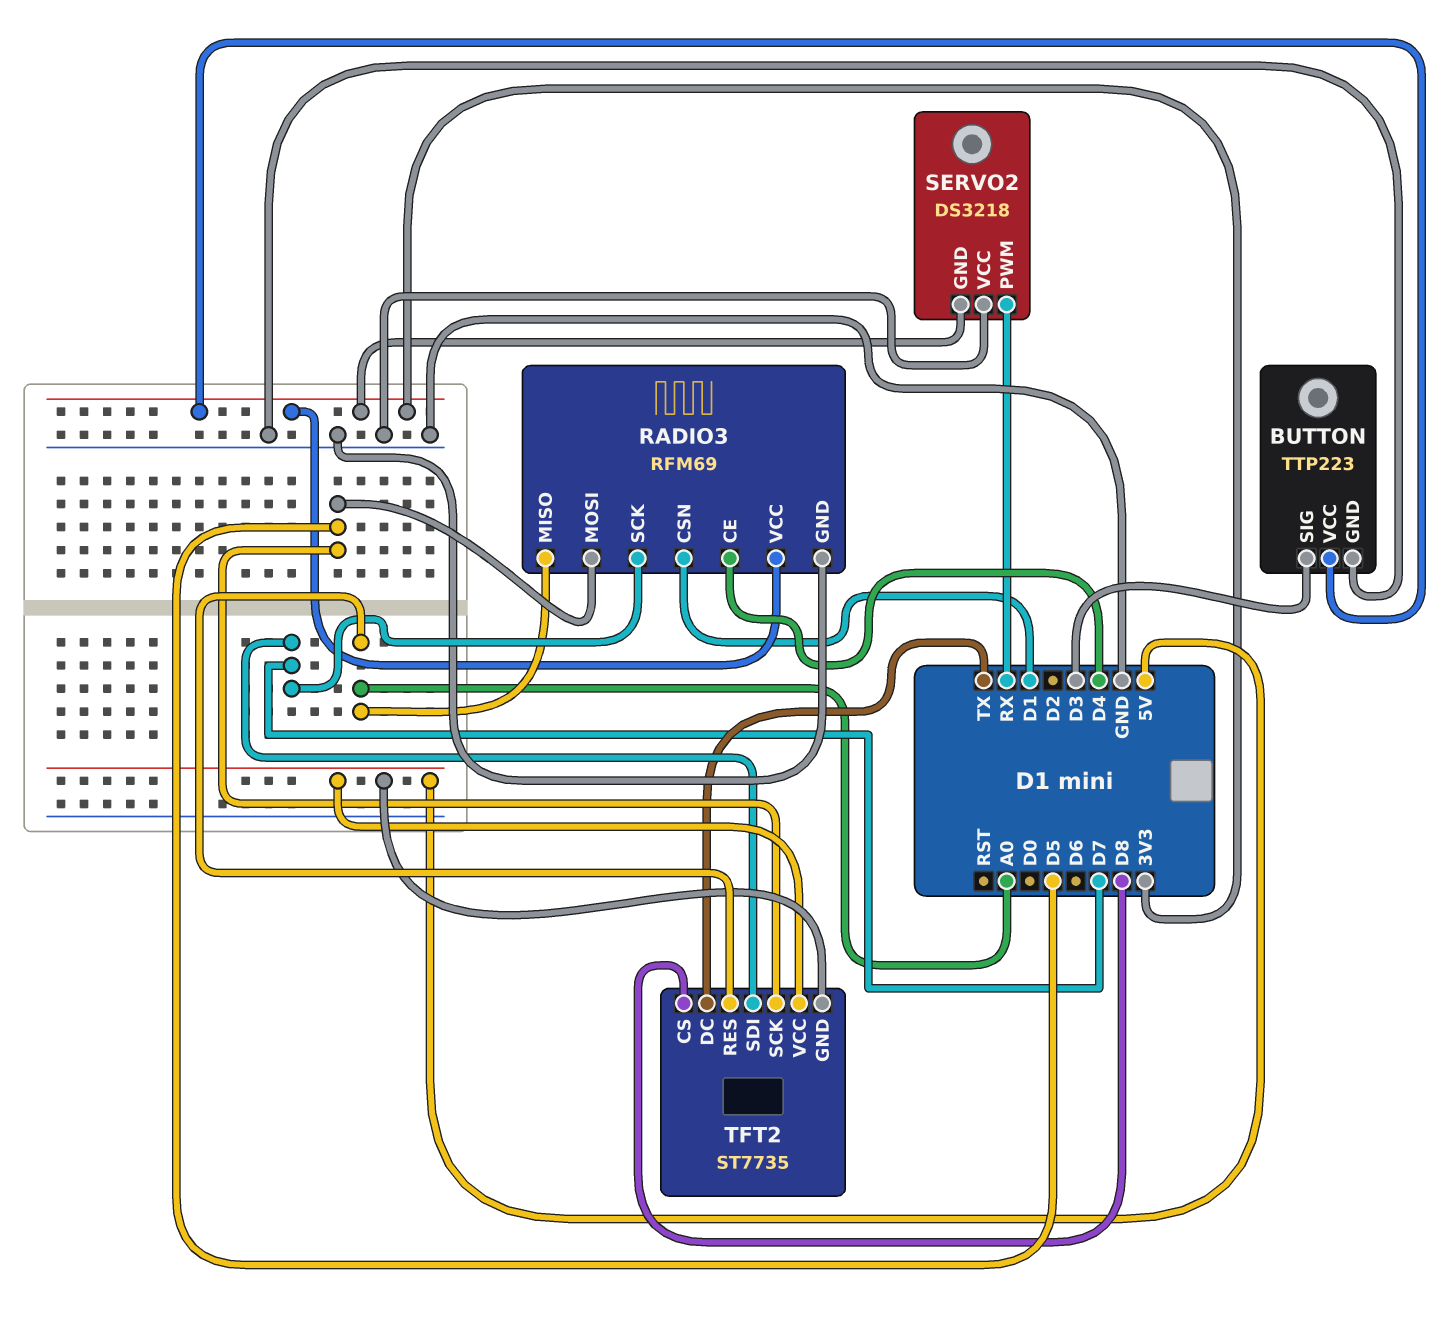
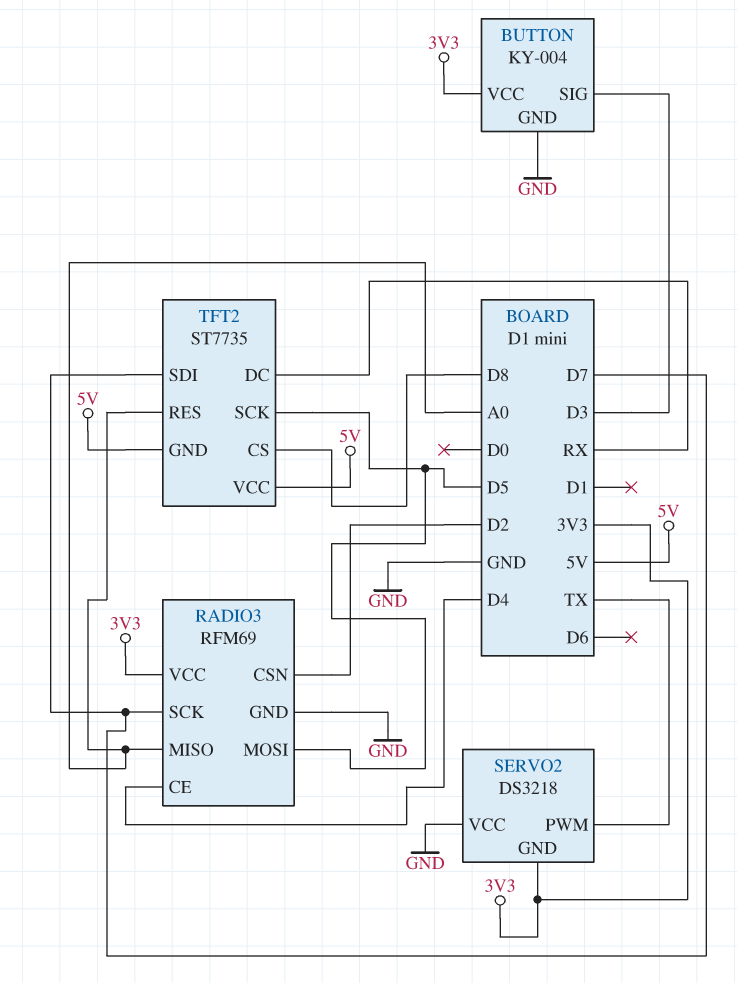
BUTTON: TTP223 -> KY-004
RADIO3 pin CSN: D1 -> D2
SERVO2 pin PWM: RX -> TX
TFT2 pin DC: TX -> RX

